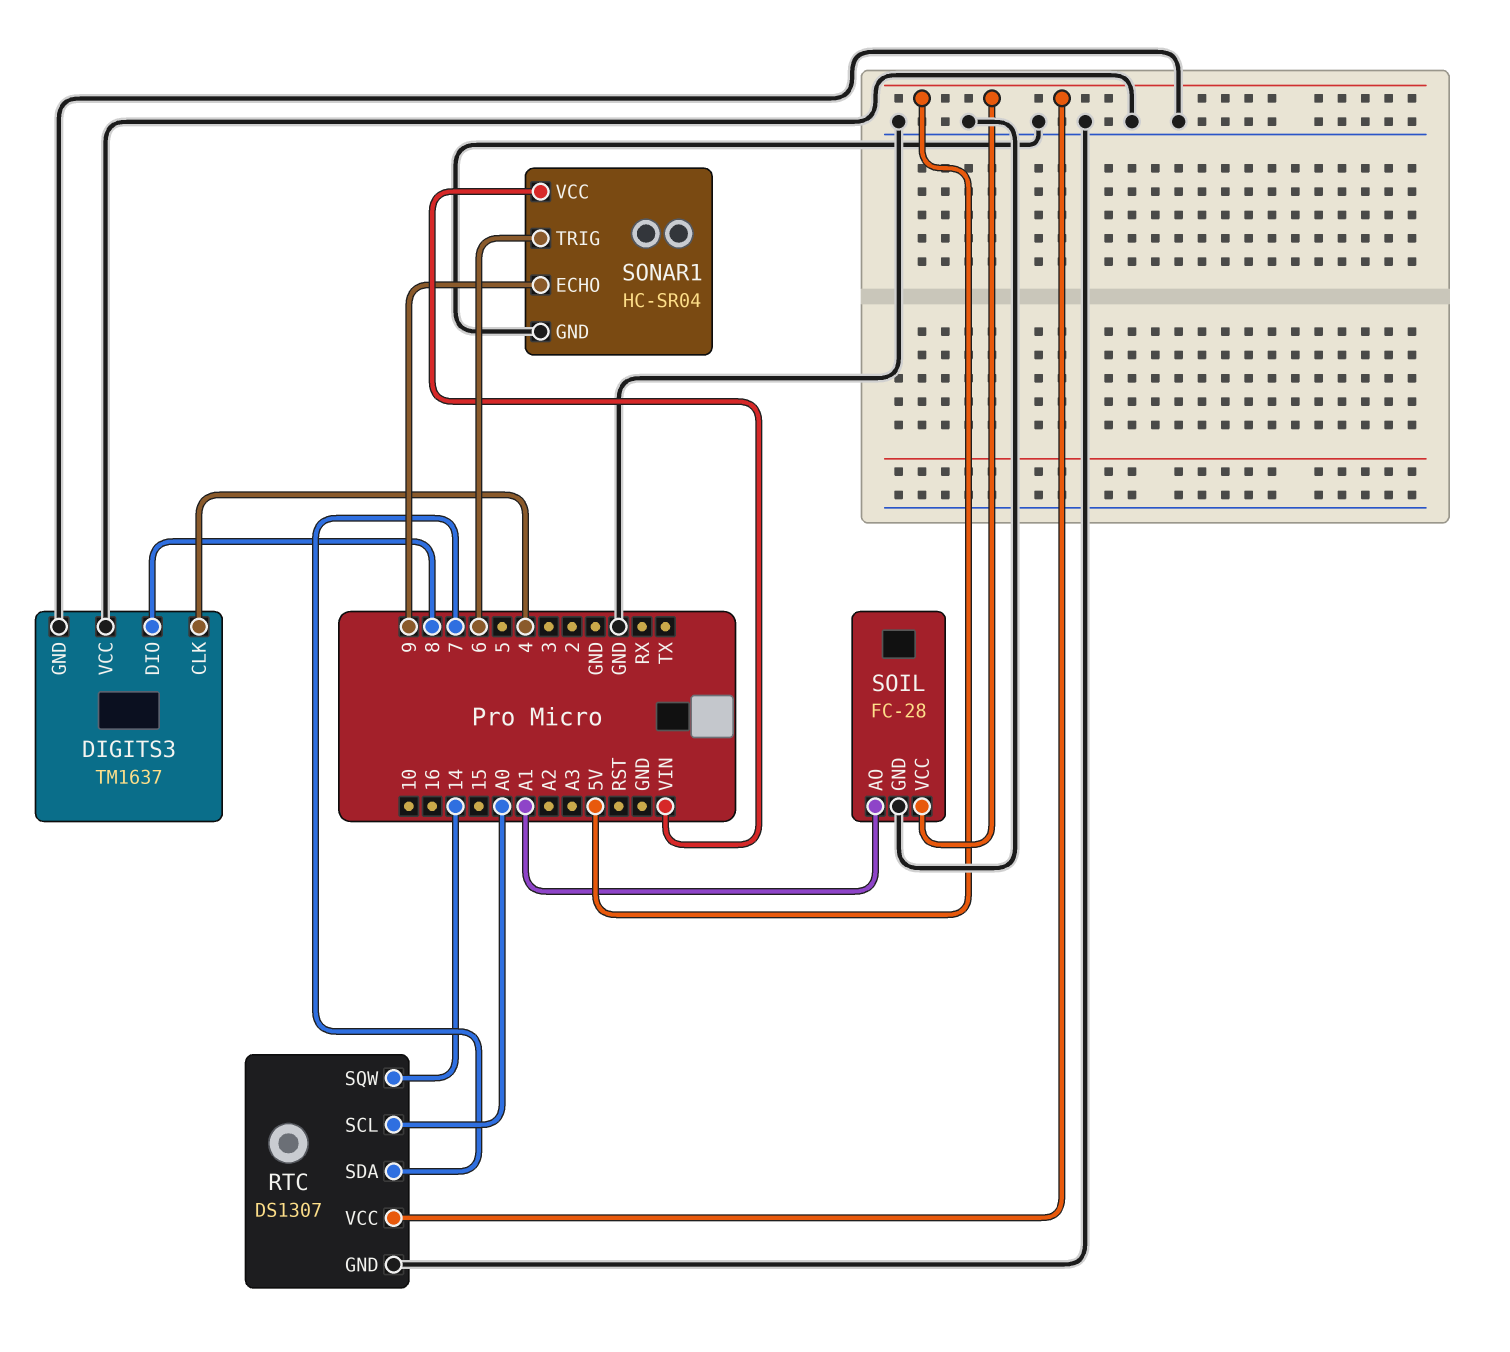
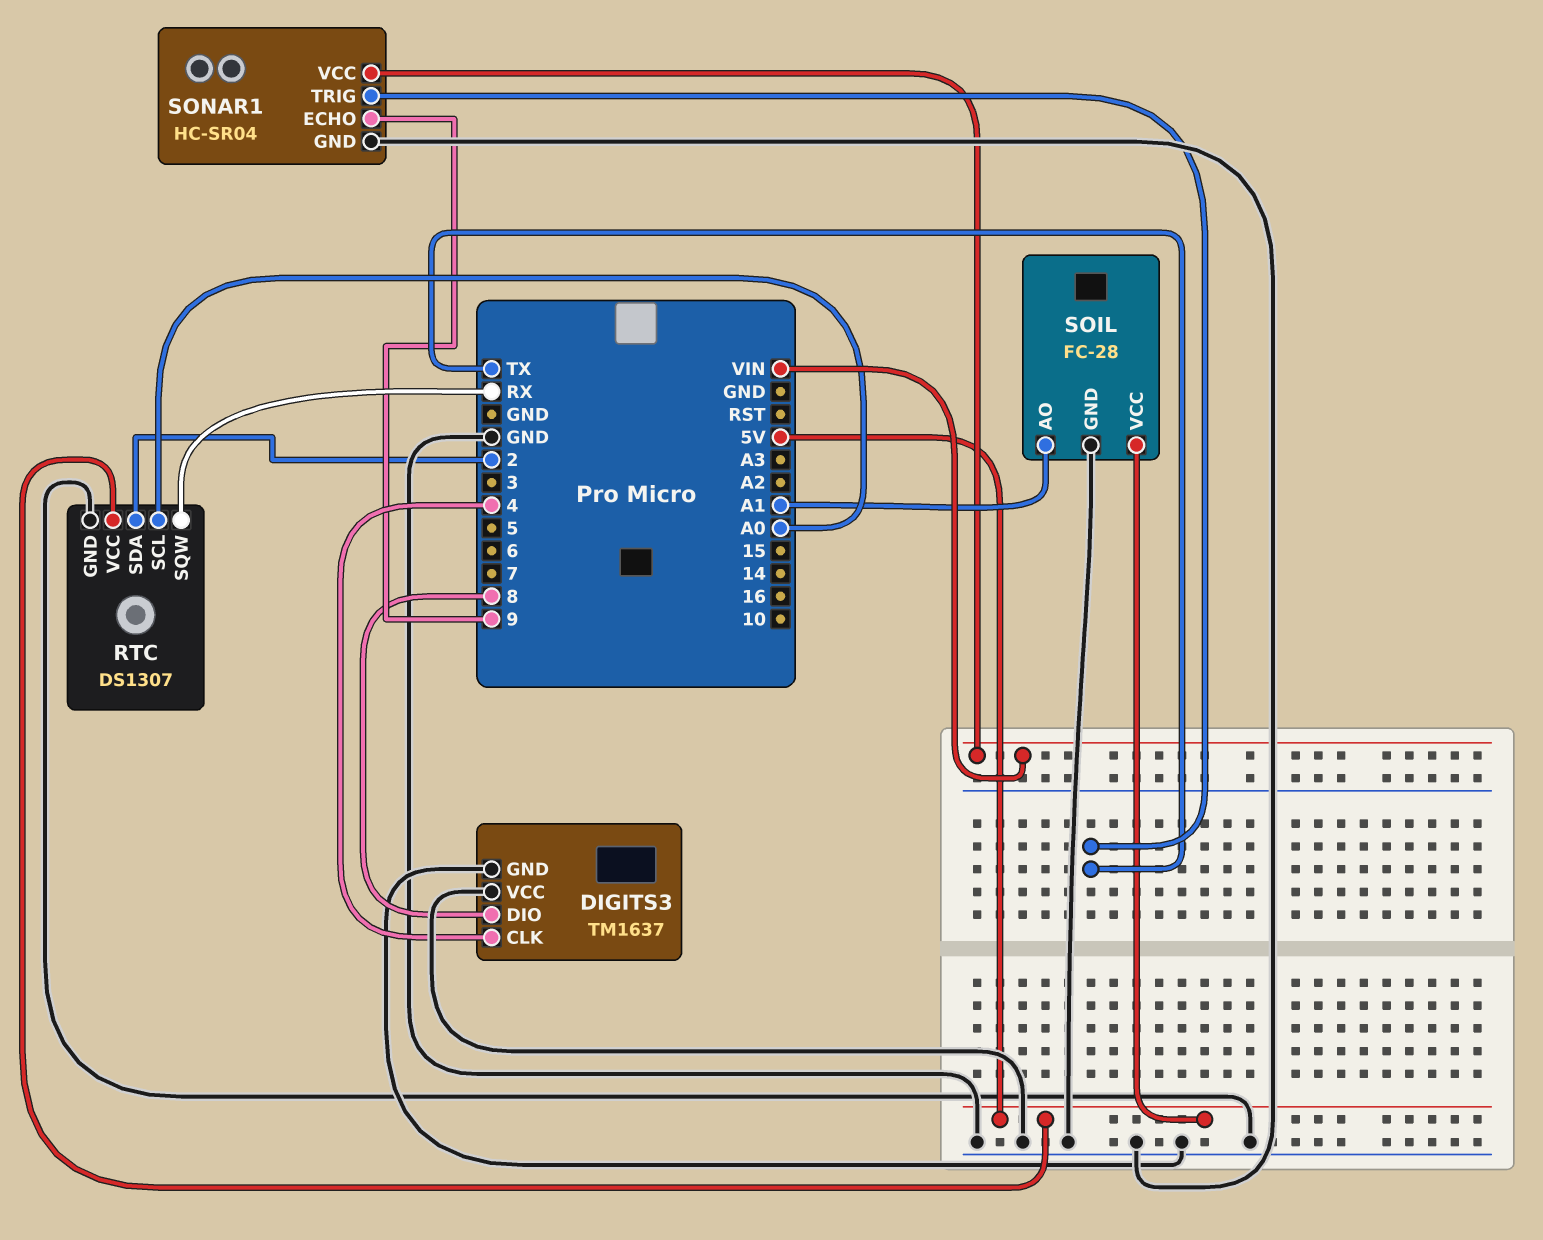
RTC pin SDA: 7 -> 2
RTC pin SQW: 14 -> RX
SONAR1 pin TRIG: 6 -> TX

